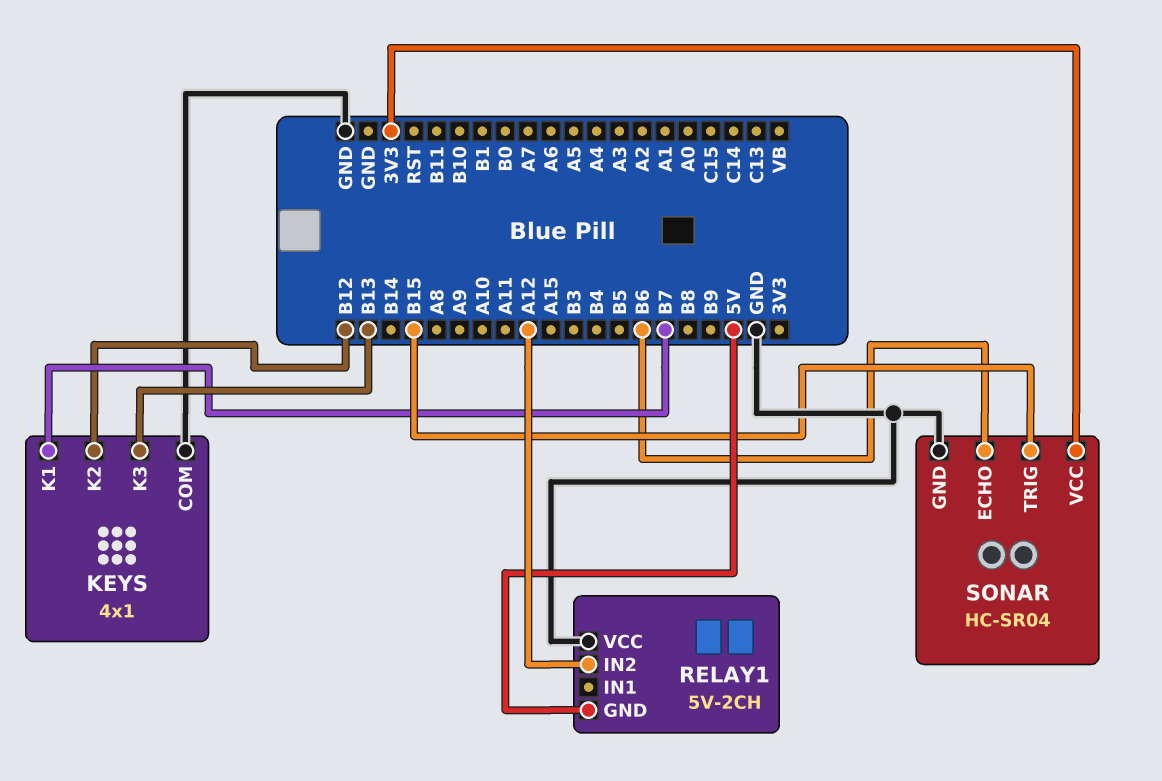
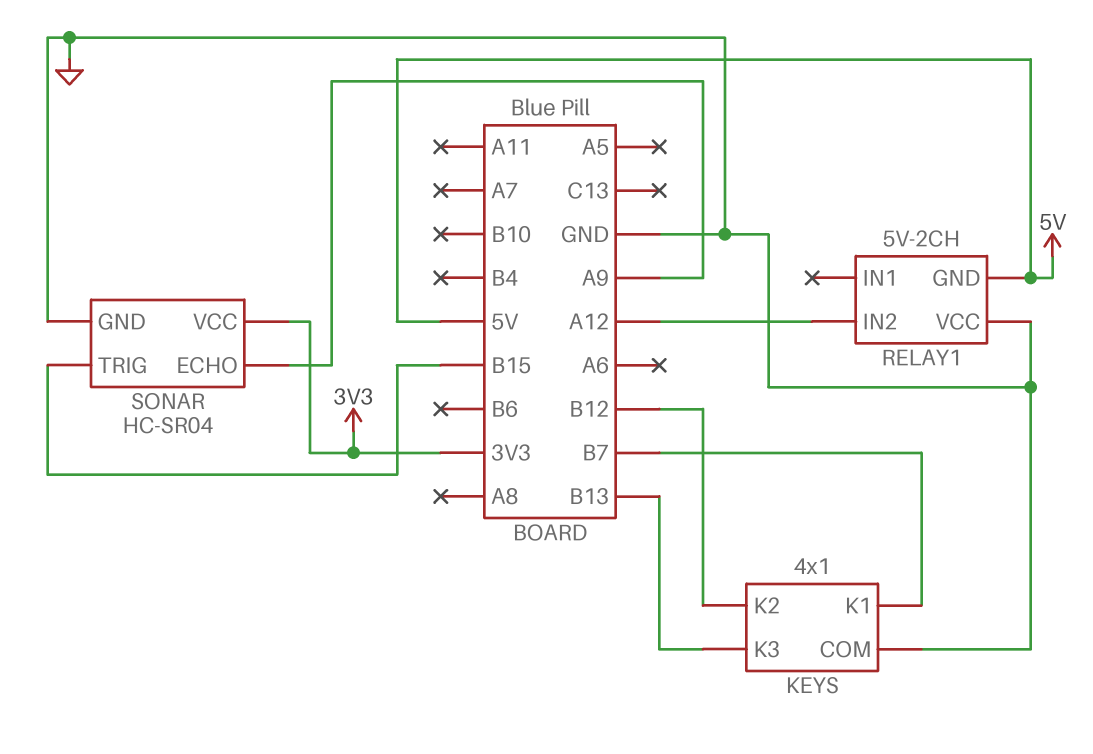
SONAR pin ECHO: B6 -> A9

